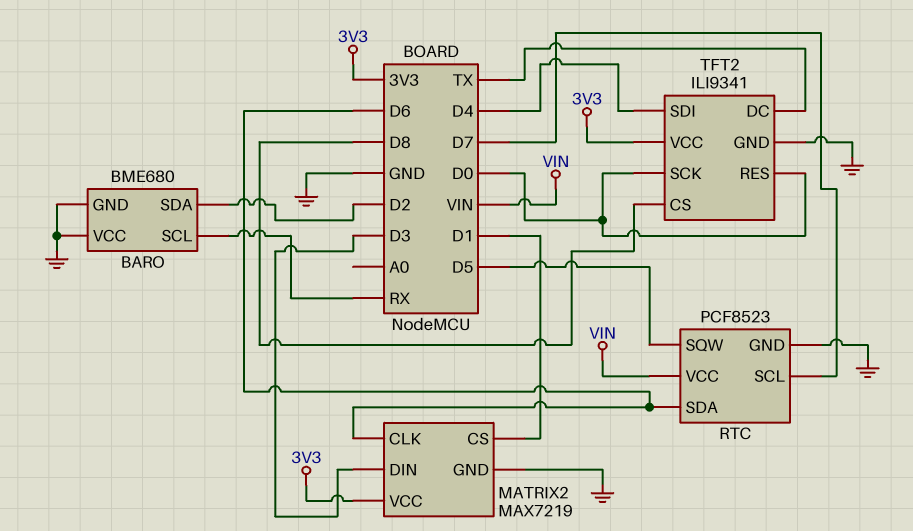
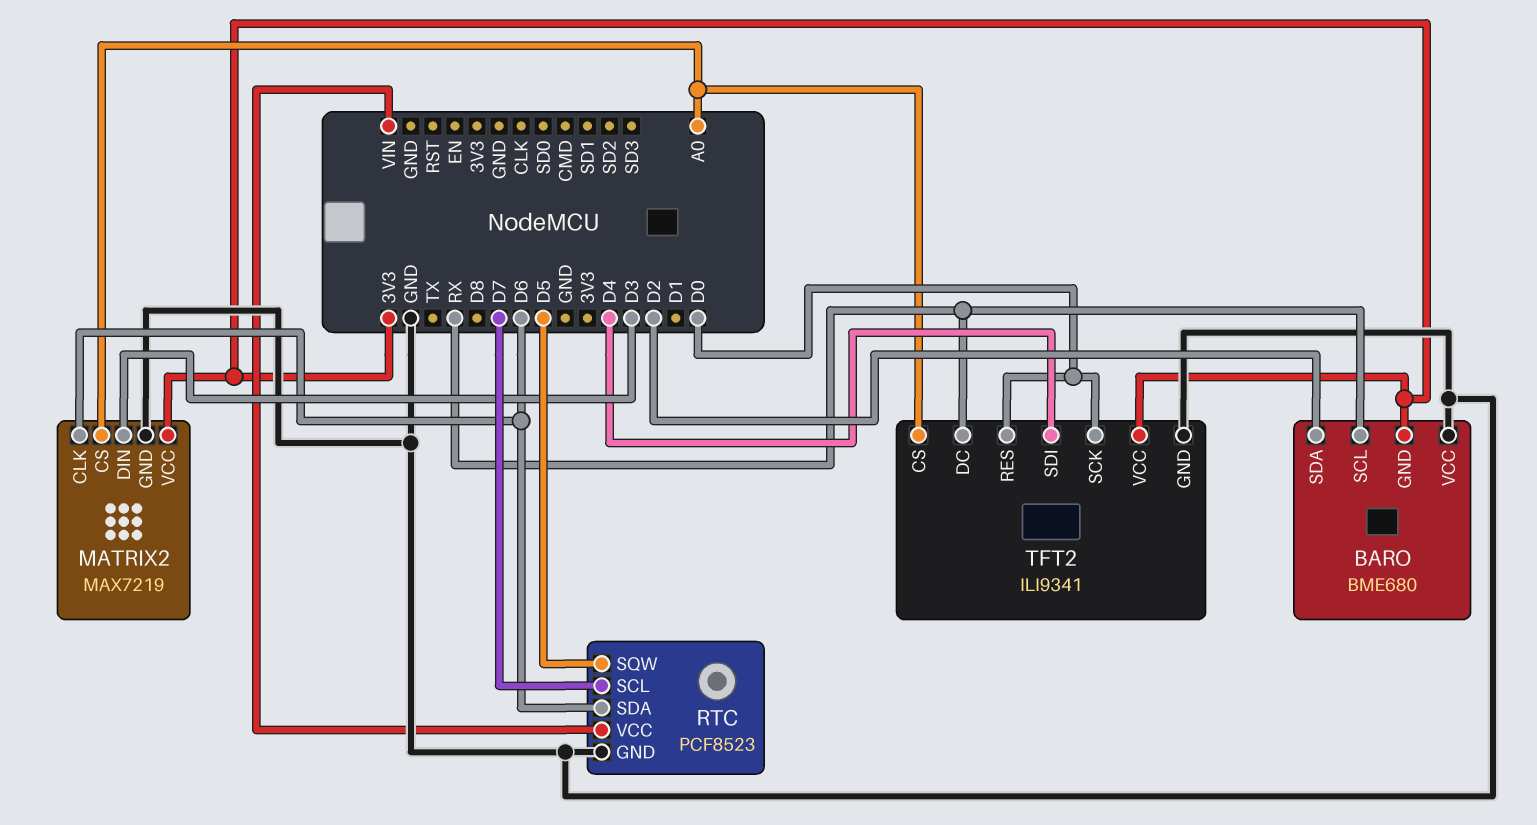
BARO pin GND: GND -> 3V3
MATRIX2 pin CS: D1 -> A0
TFT2 pin CS: D8 -> A0
TFT2 pin DC: TX -> RX

